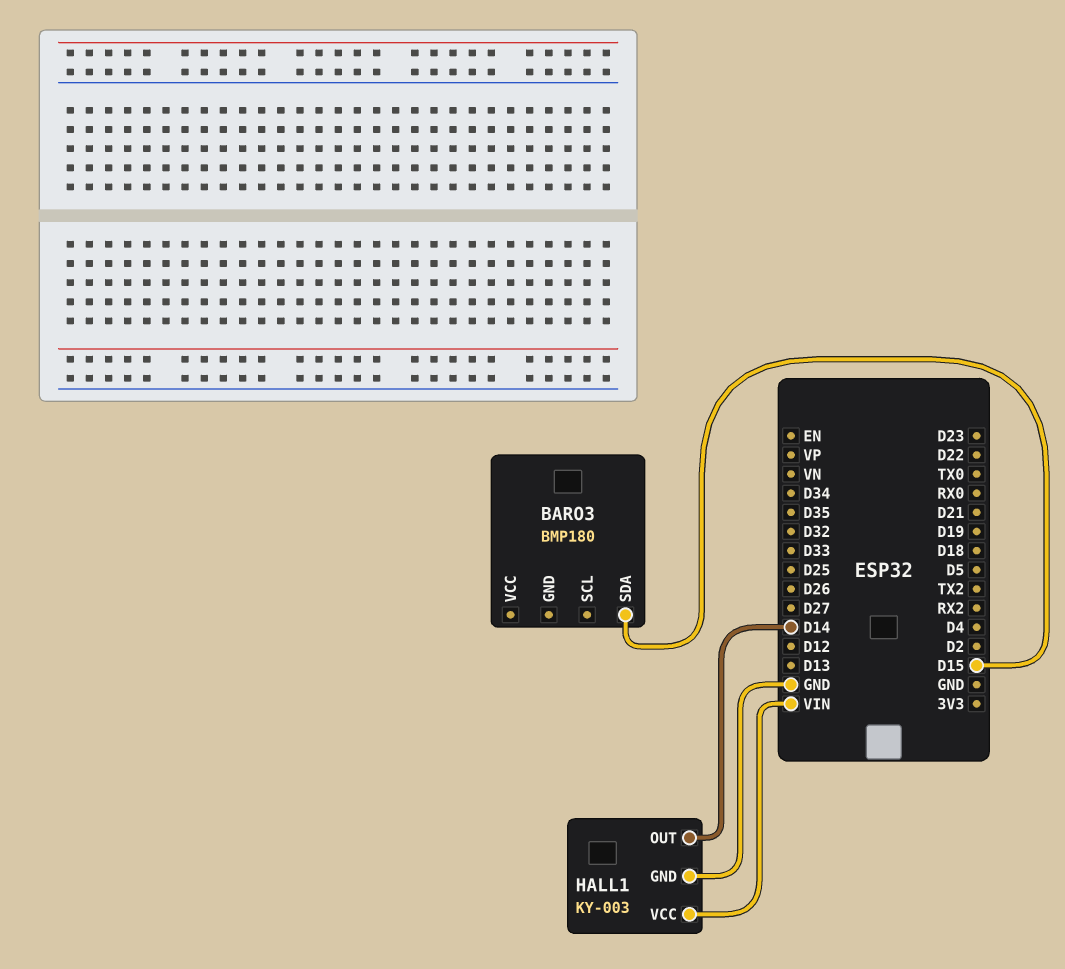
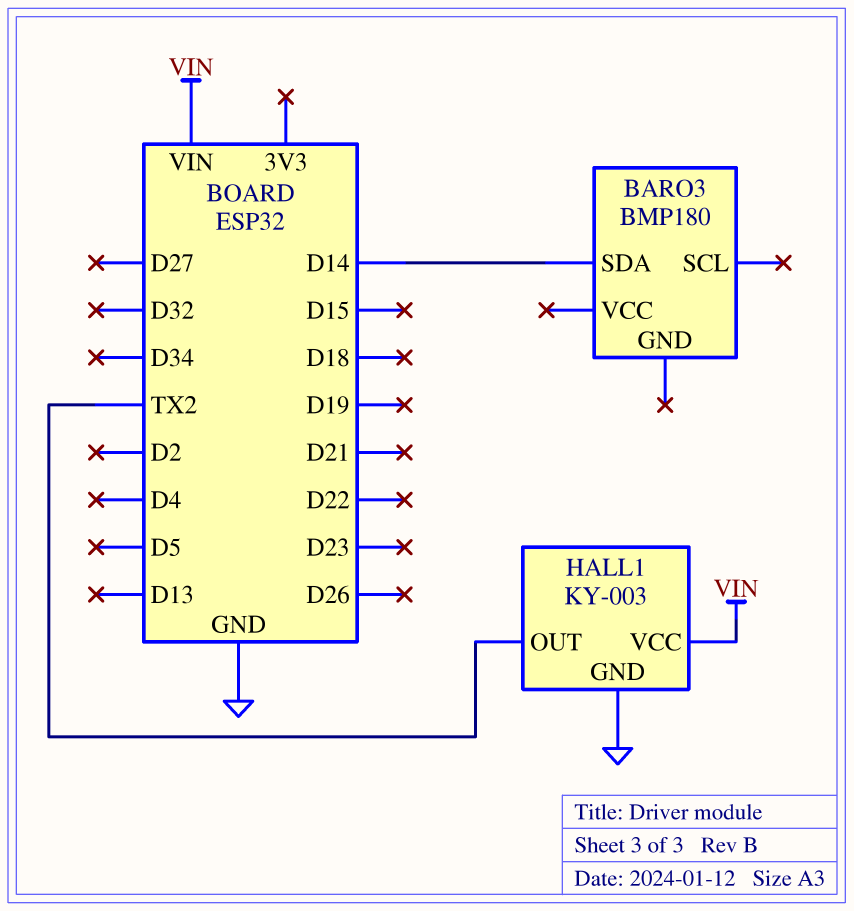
BARO3 pin SDA: D15 -> D14
HALL1 pin OUT: D14 -> TX2

